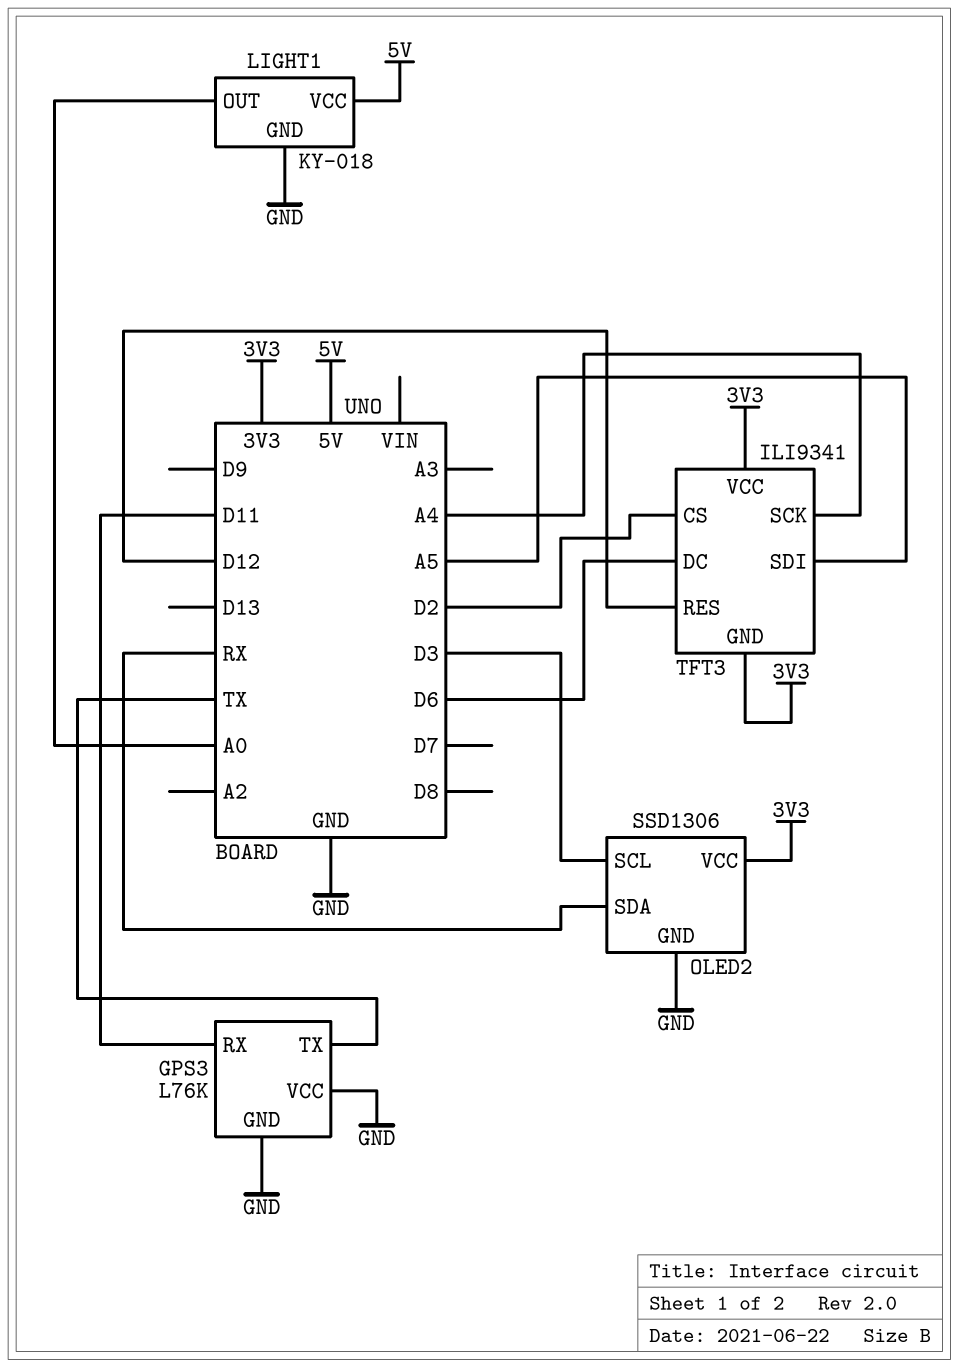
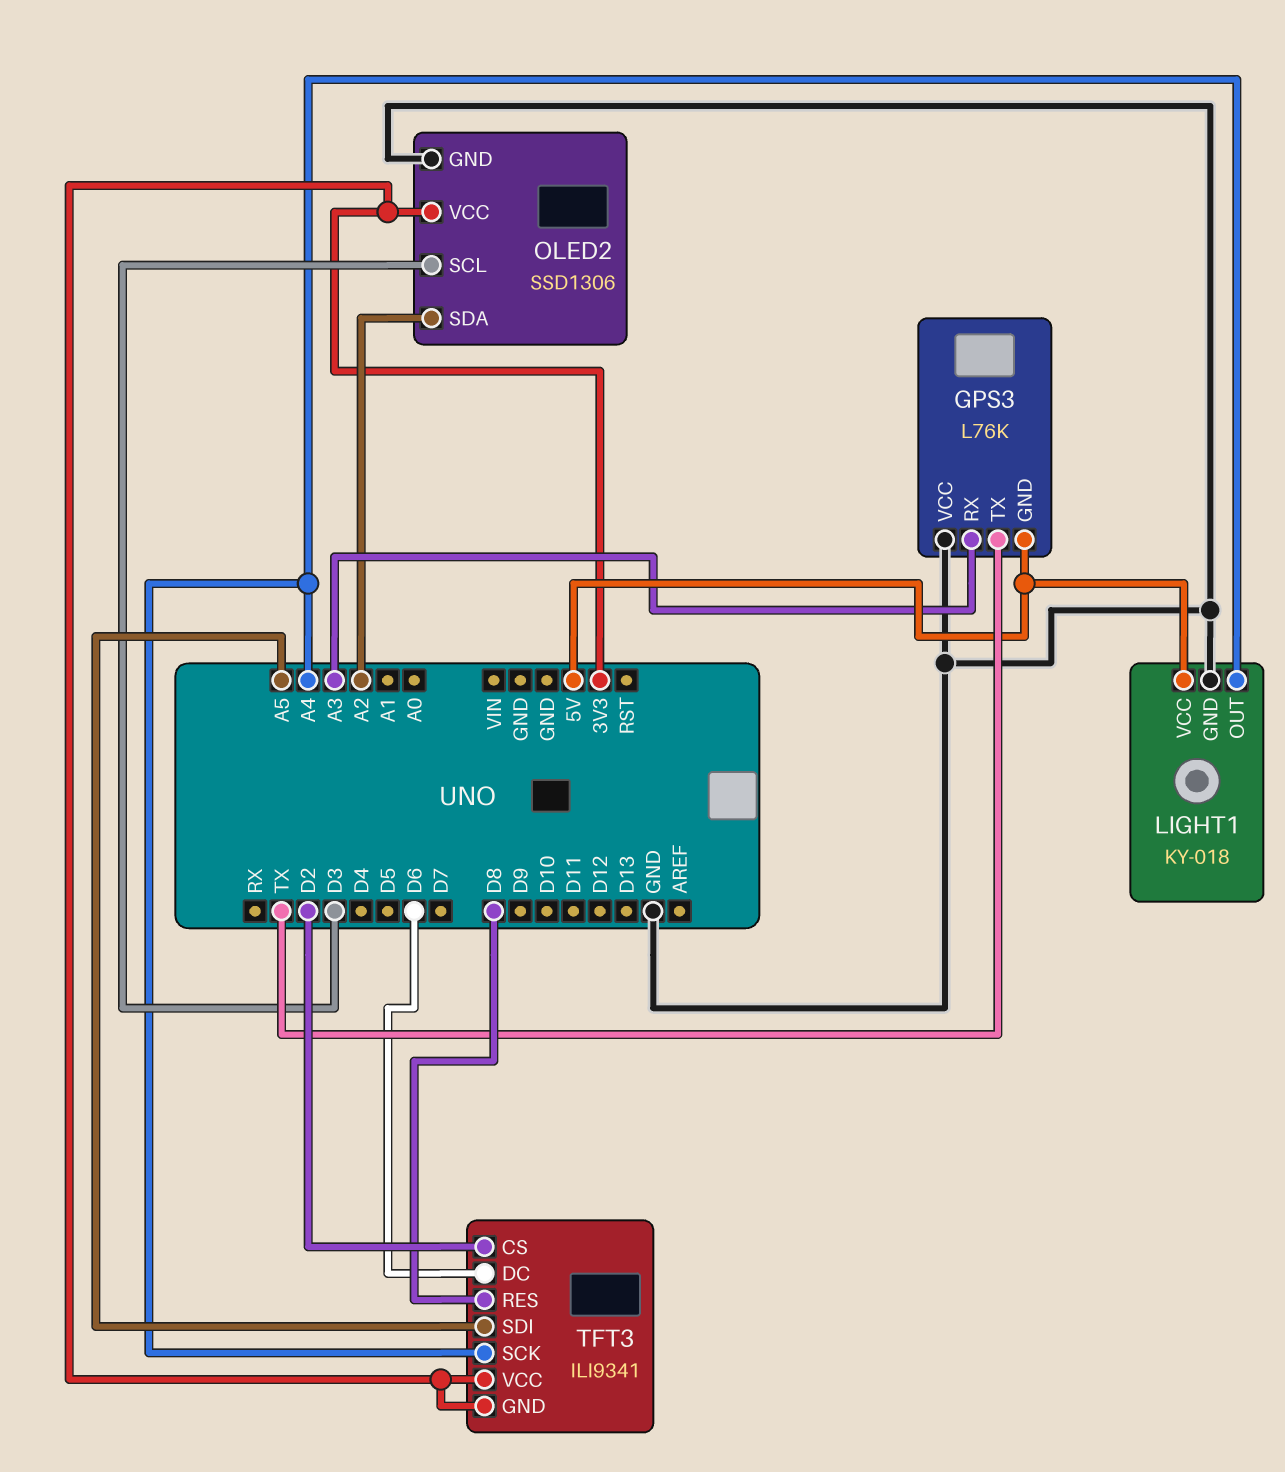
GPS3 pin GND: GND -> 5V
GPS3 pin RX: D11 -> A3
LIGHT1 pin OUT: A0 -> A4
OLED2 pin SDA: RX -> A2
TFT3 pin RES: D12 -> D8

